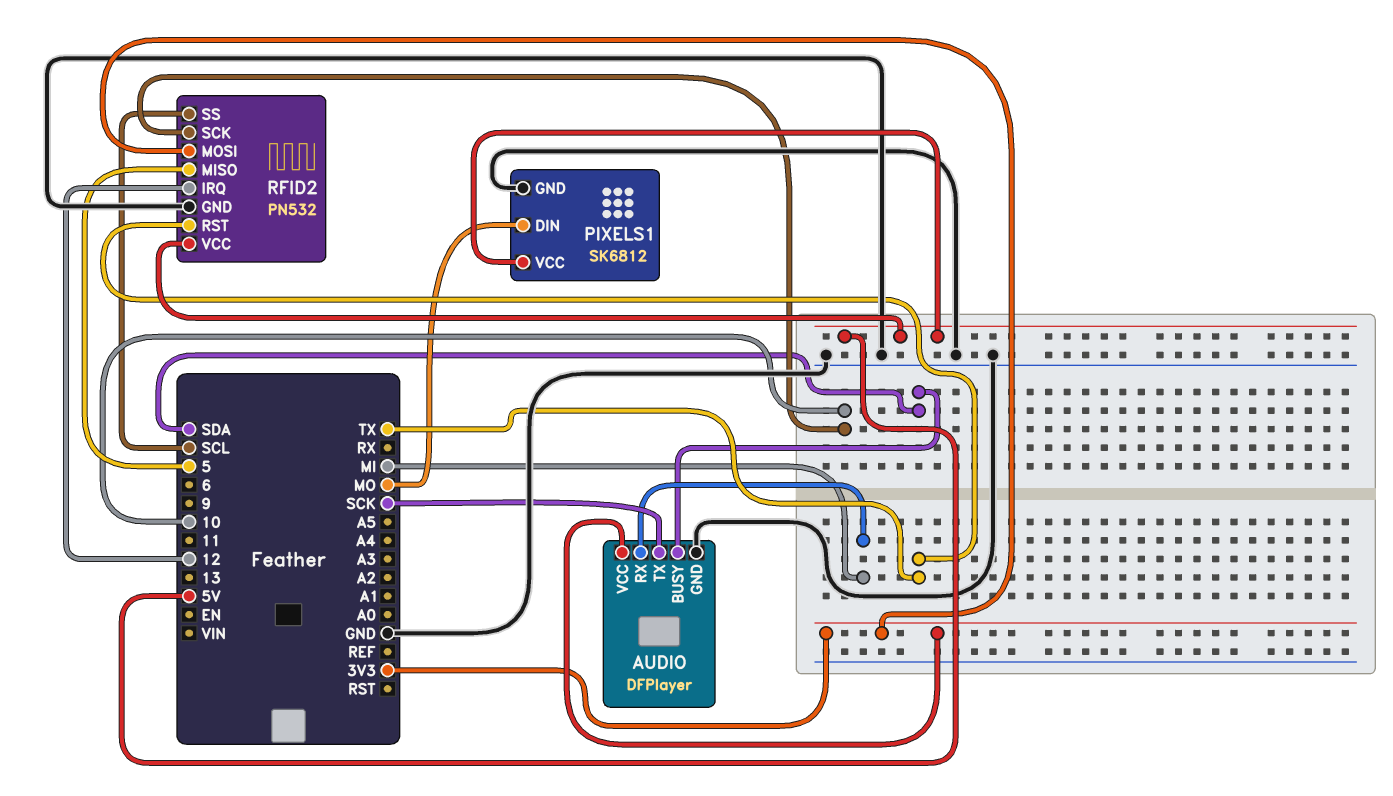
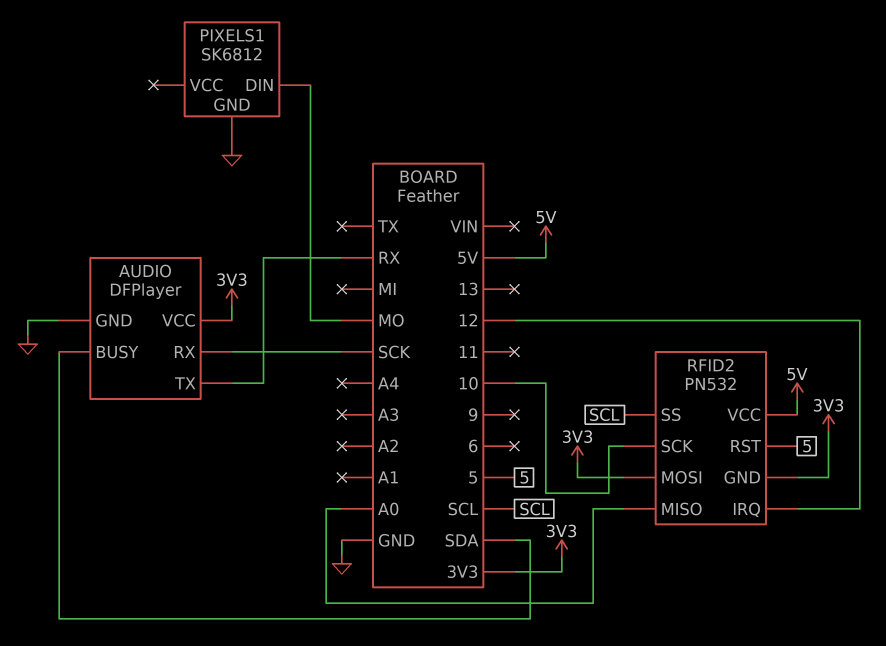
AUDIO pin RX: MI -> SCK
AUDIO pin TX: SCK -> RX
PIXELS1 pin VCC: 5V -> none
RFID2 pin GND: GND -> 3V3
RFID2 pin MISO: 5 -> A0
RFID2 pin RST: TX -> 5

